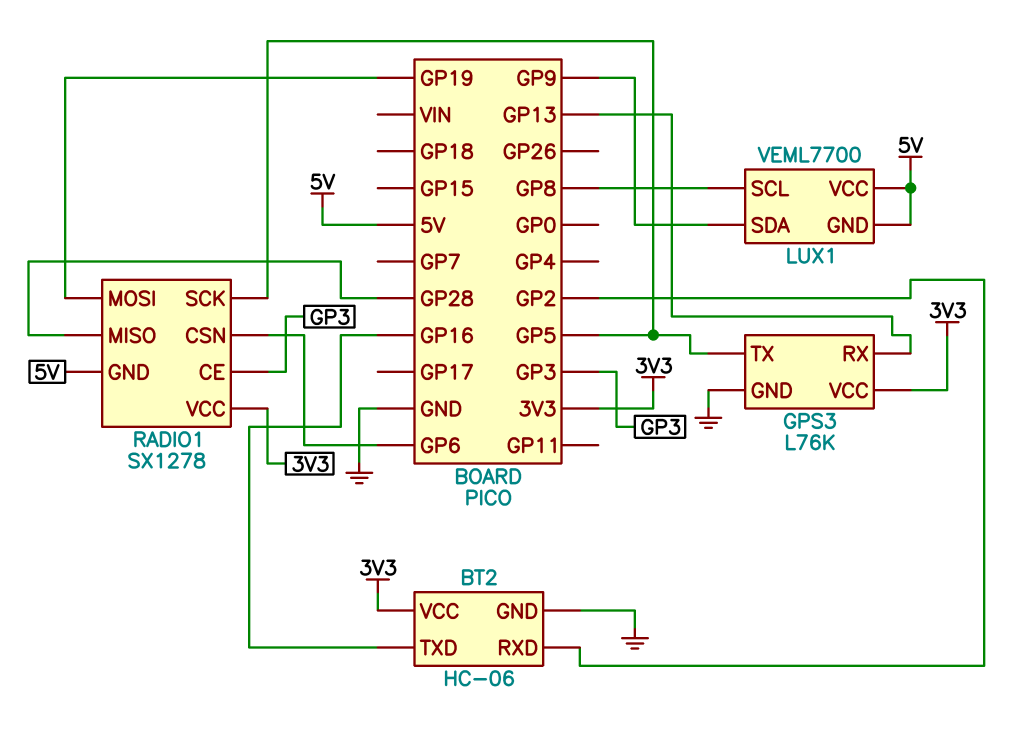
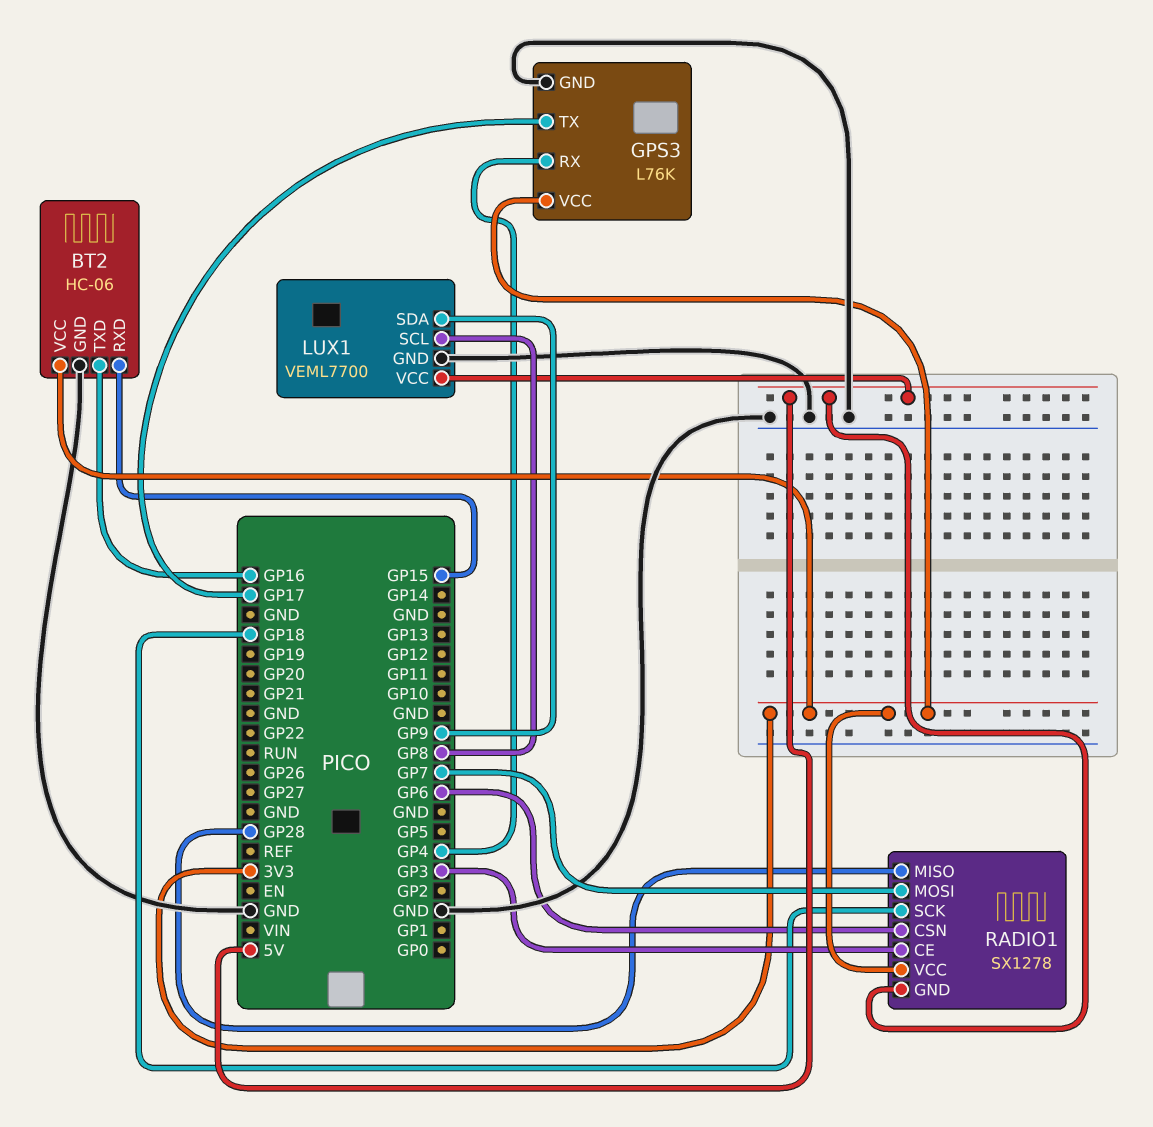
BT2 pin RXD: GP2 -> GP15
GPS3 pin RX: GP13 -> GP4
GPS3 pin TX: GP5 -> GP17
LUX1 pin GND: 5V -> GND
RADIO1 pin MOSI: GP19 -> GP7
RADIO1 pin SCK: GP5 -> GP18

